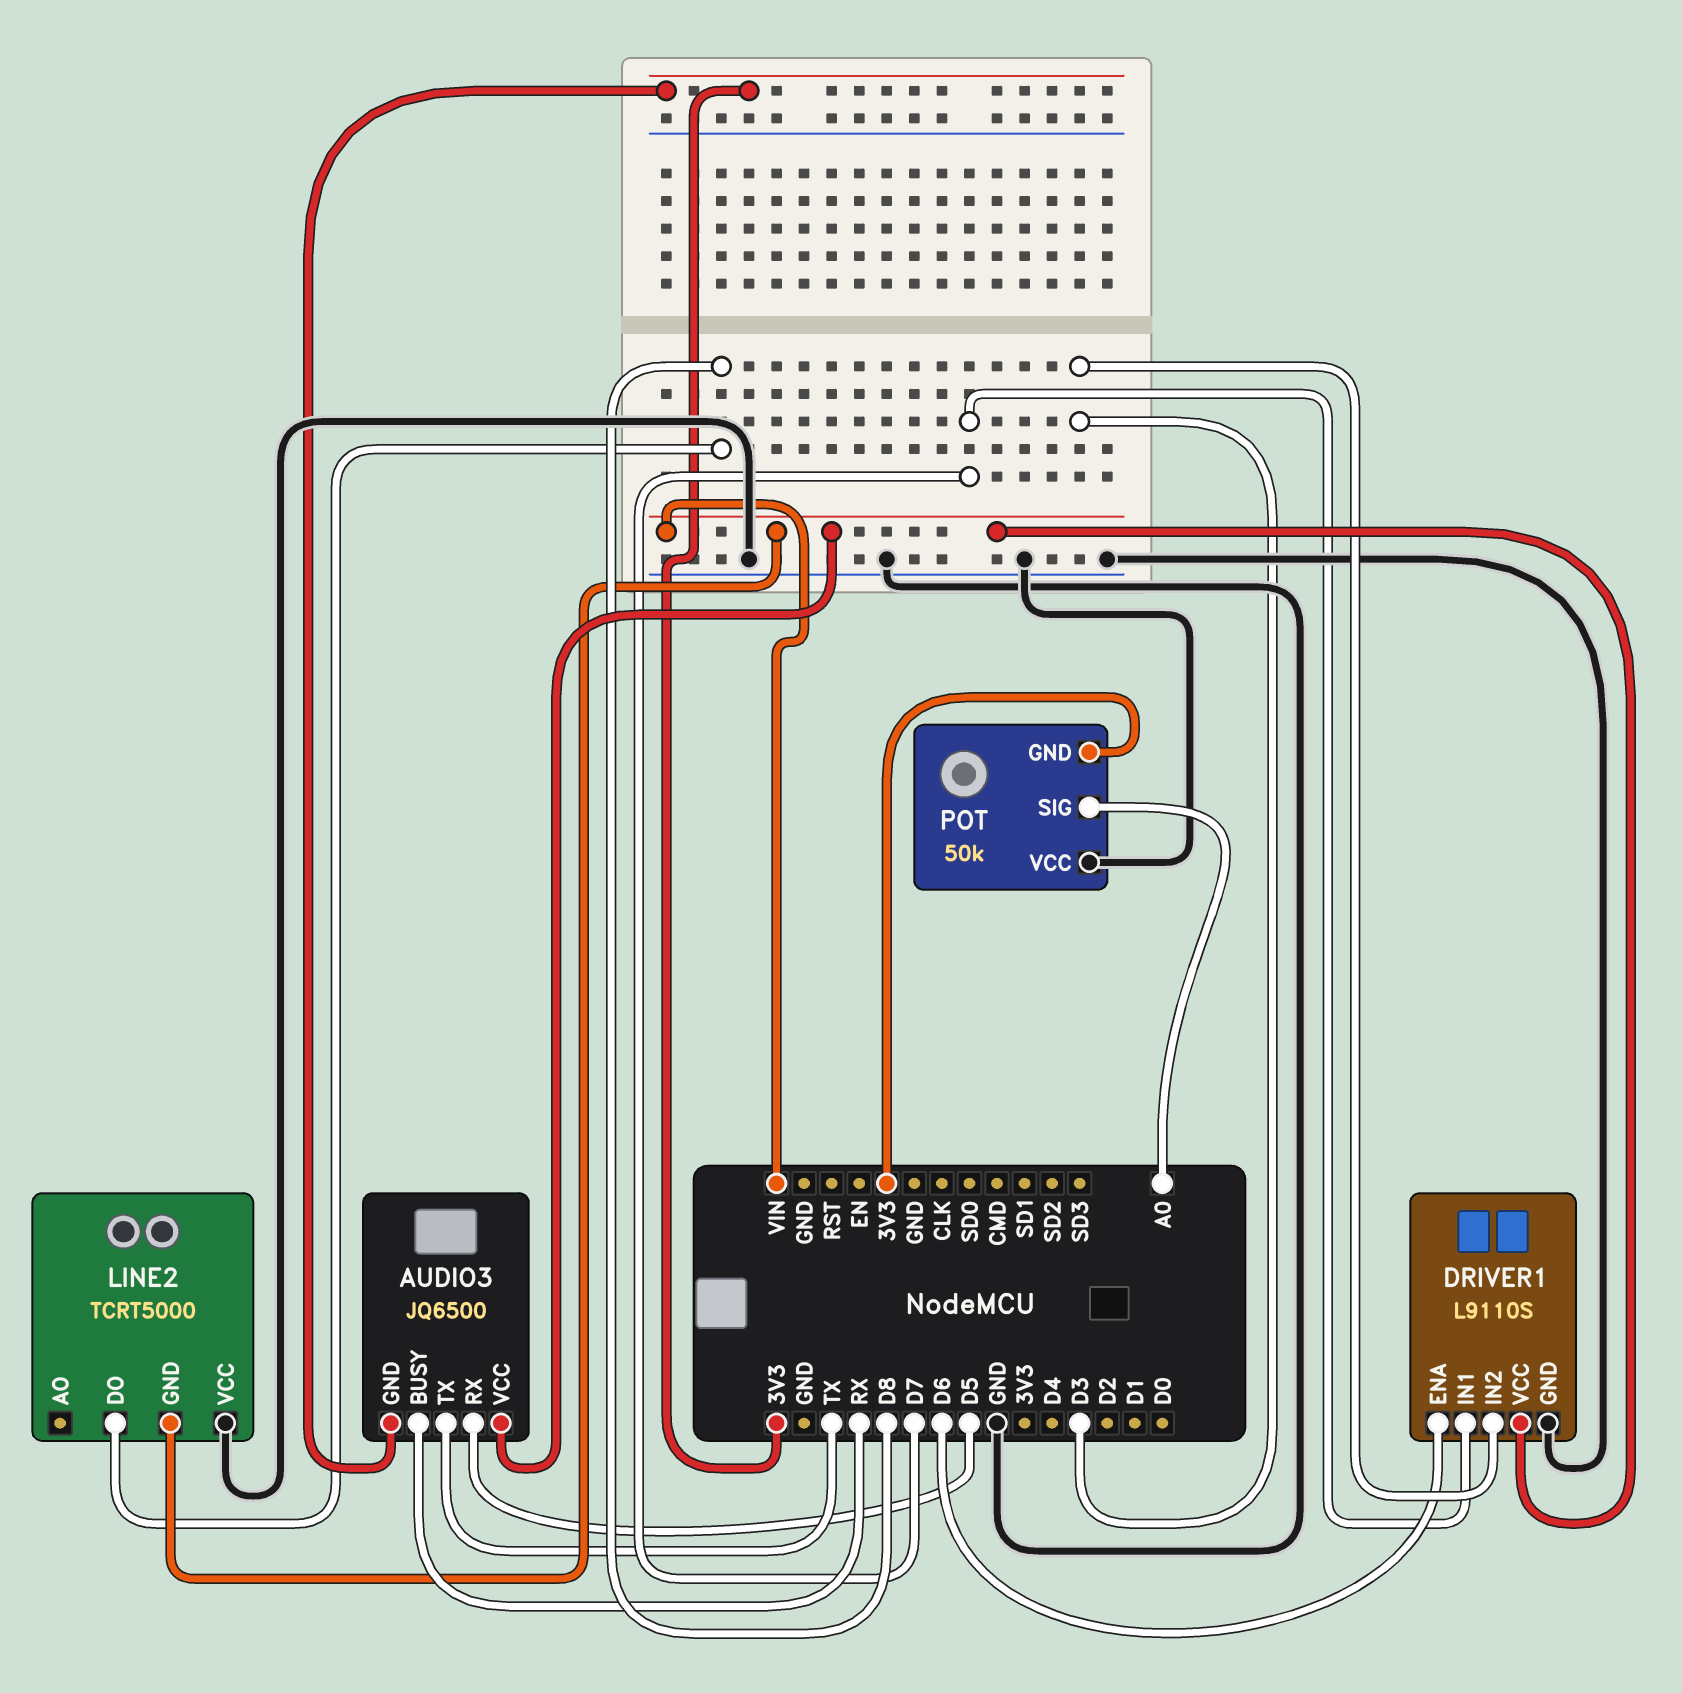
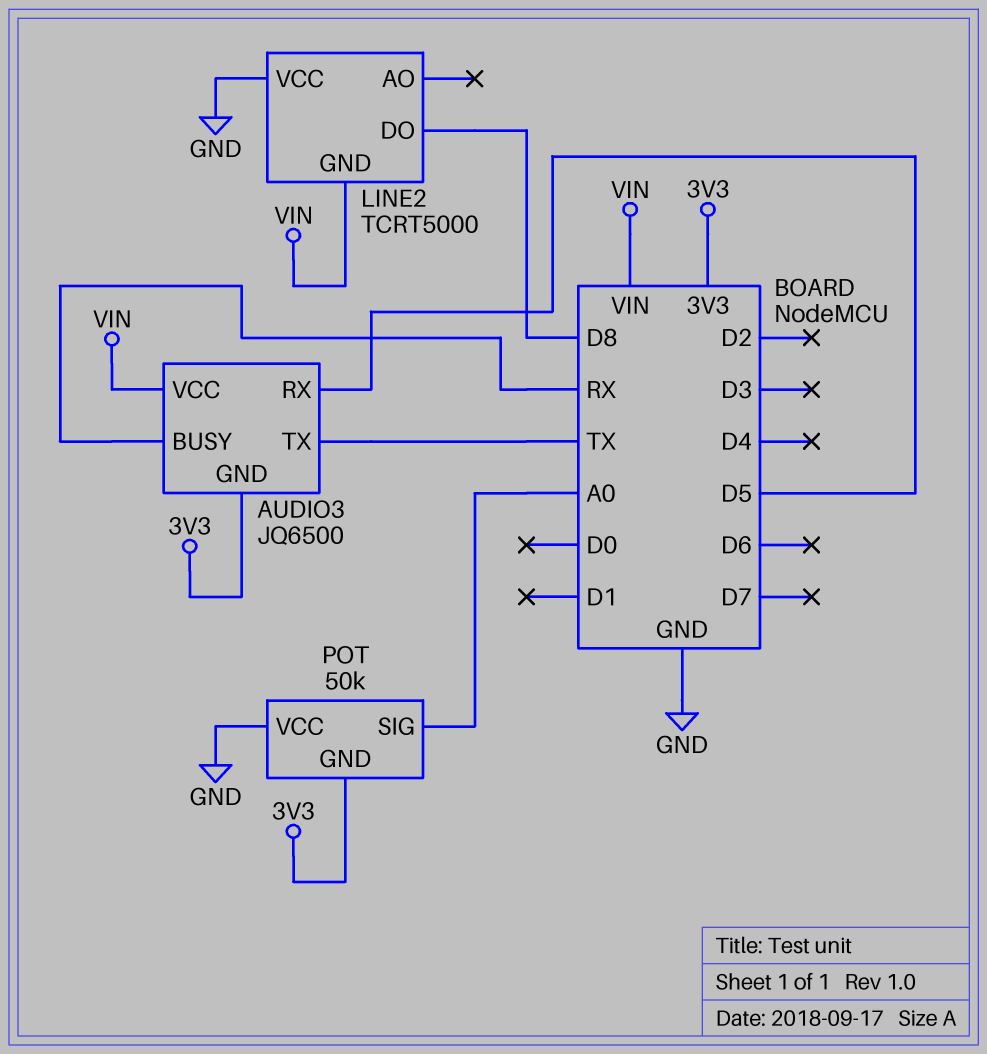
DRIVER1: L9110S -> none
DRIVER1 pin ENA: D6 -> none
DRIVER1 pin GND: GND -> none
DRIVER1 pin IN1: D7 -> none
DRIVER1 pin IN2: D3 -> none
DRIVER1 pin VCC: VIN -> none

